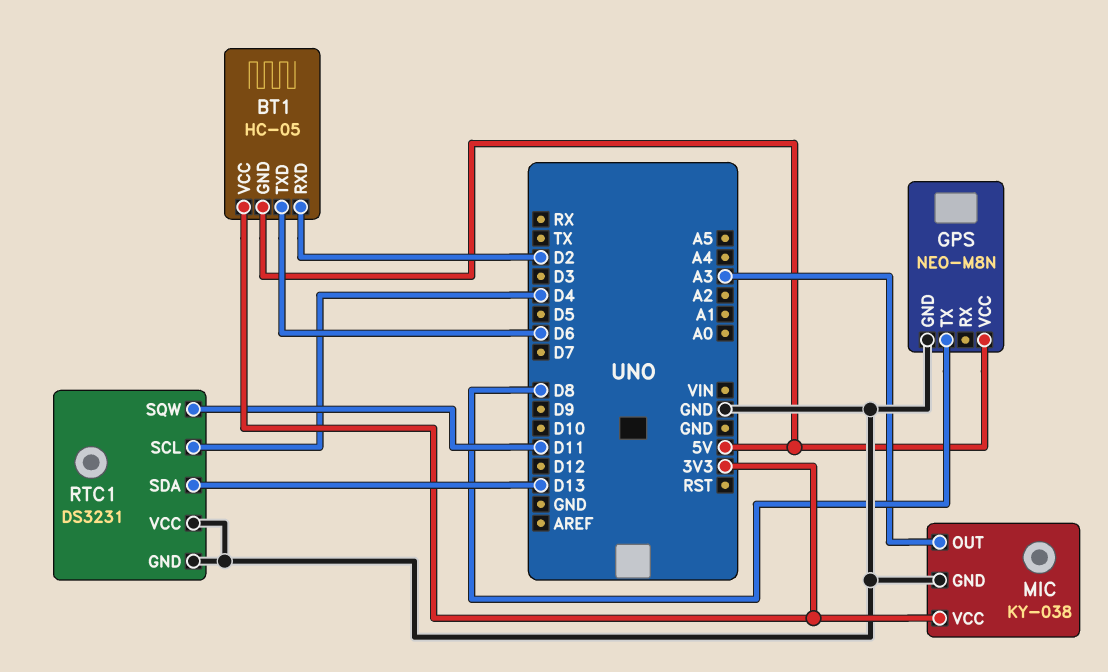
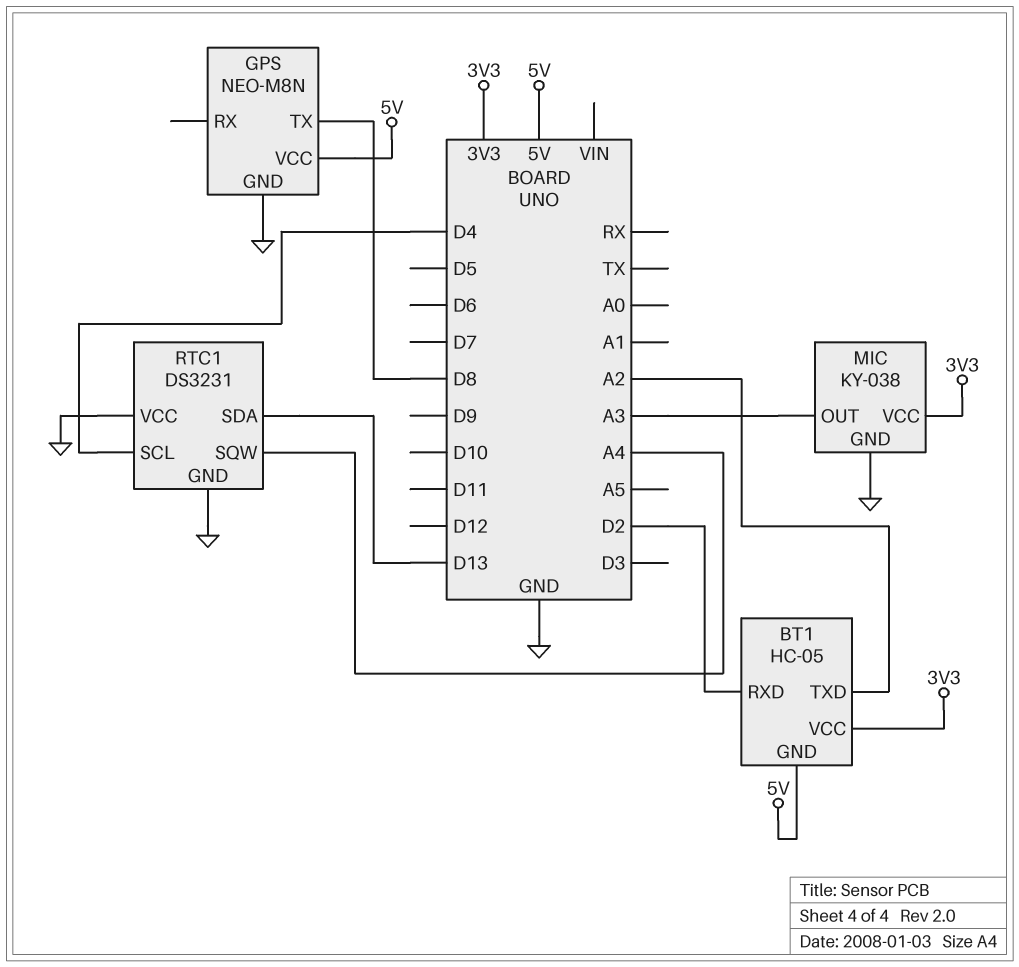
BT1 pin TXD: D6 -> A2
RTC1 pin SQW: D11 -> A4

